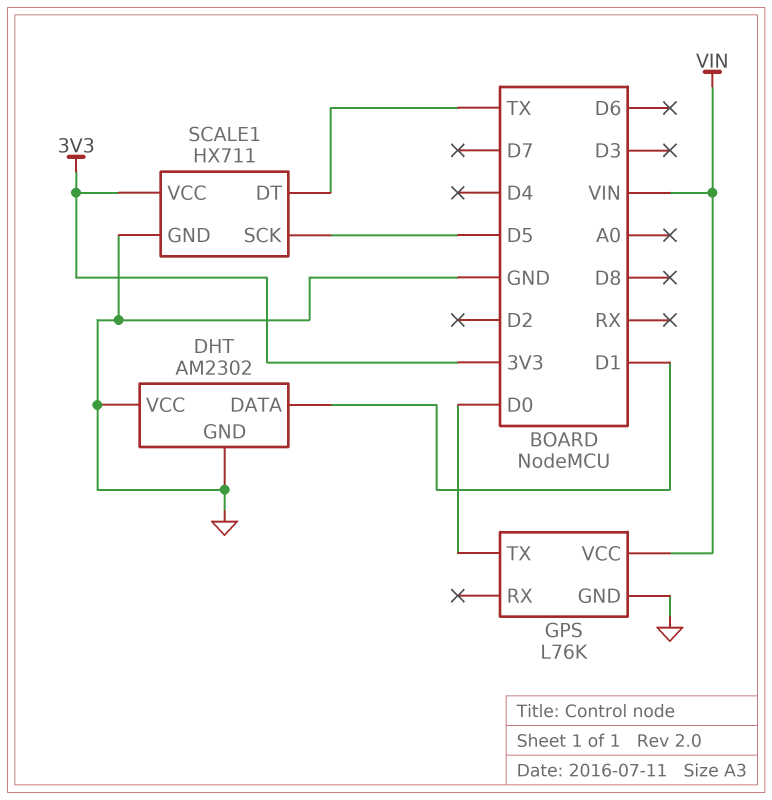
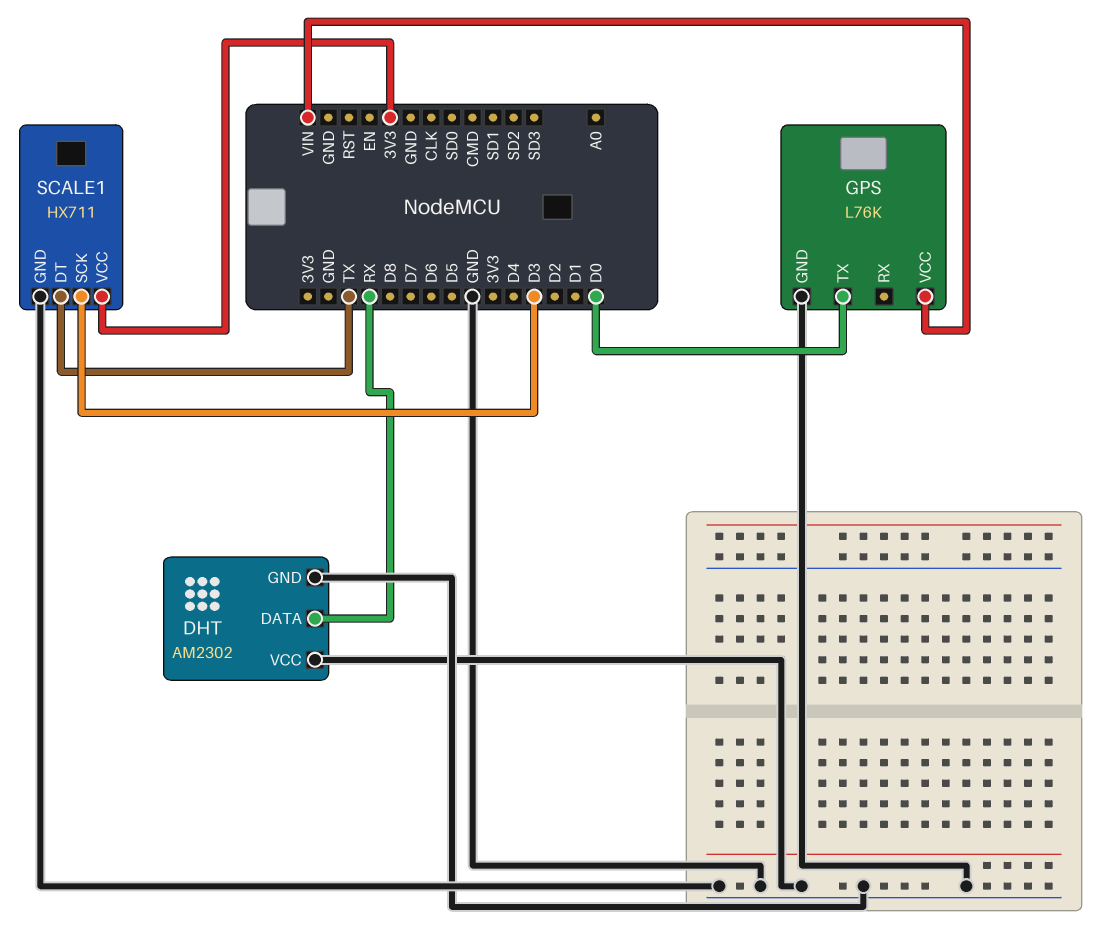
DHT pin DATA: D1 -> RX
SCALE1 pin SCK: D5 -> D3

